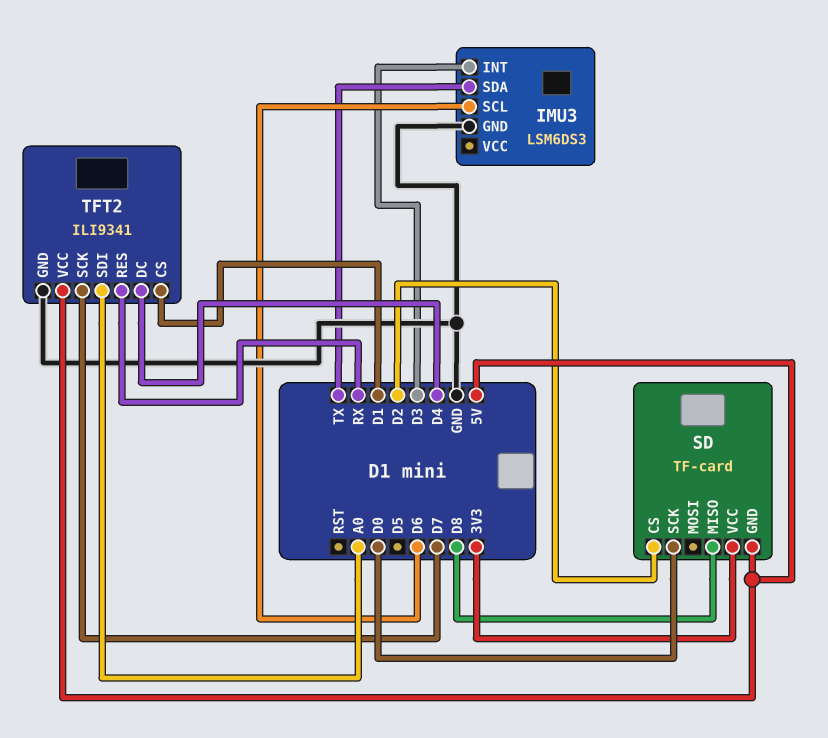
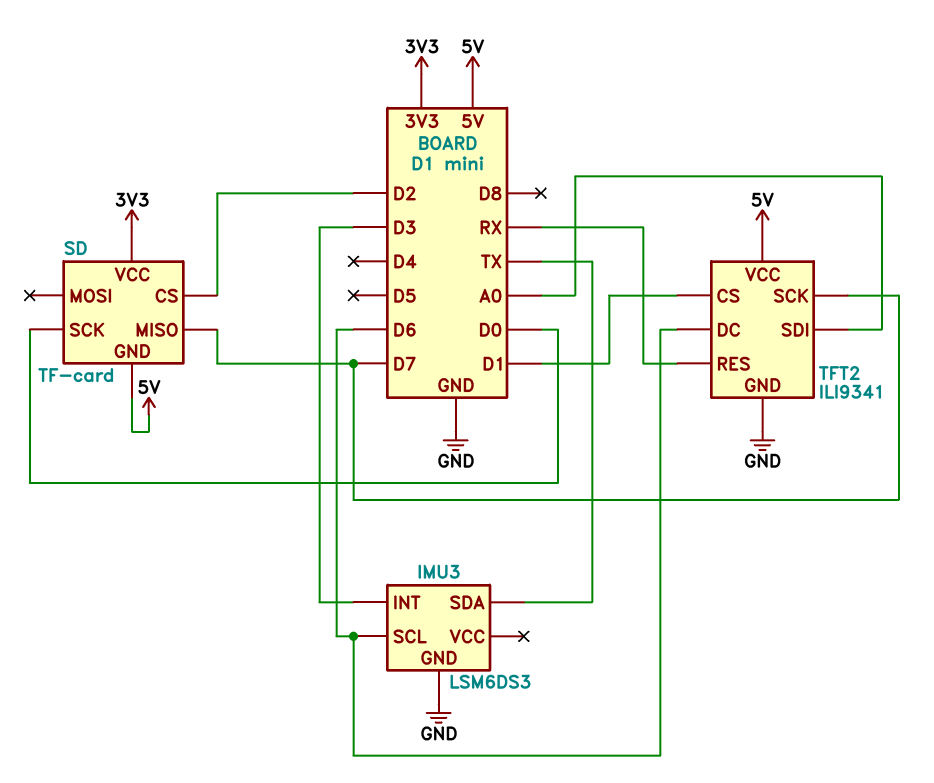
SD pin MISO: D8 -> D7
TFT2 pin DC: D4 -> D6

